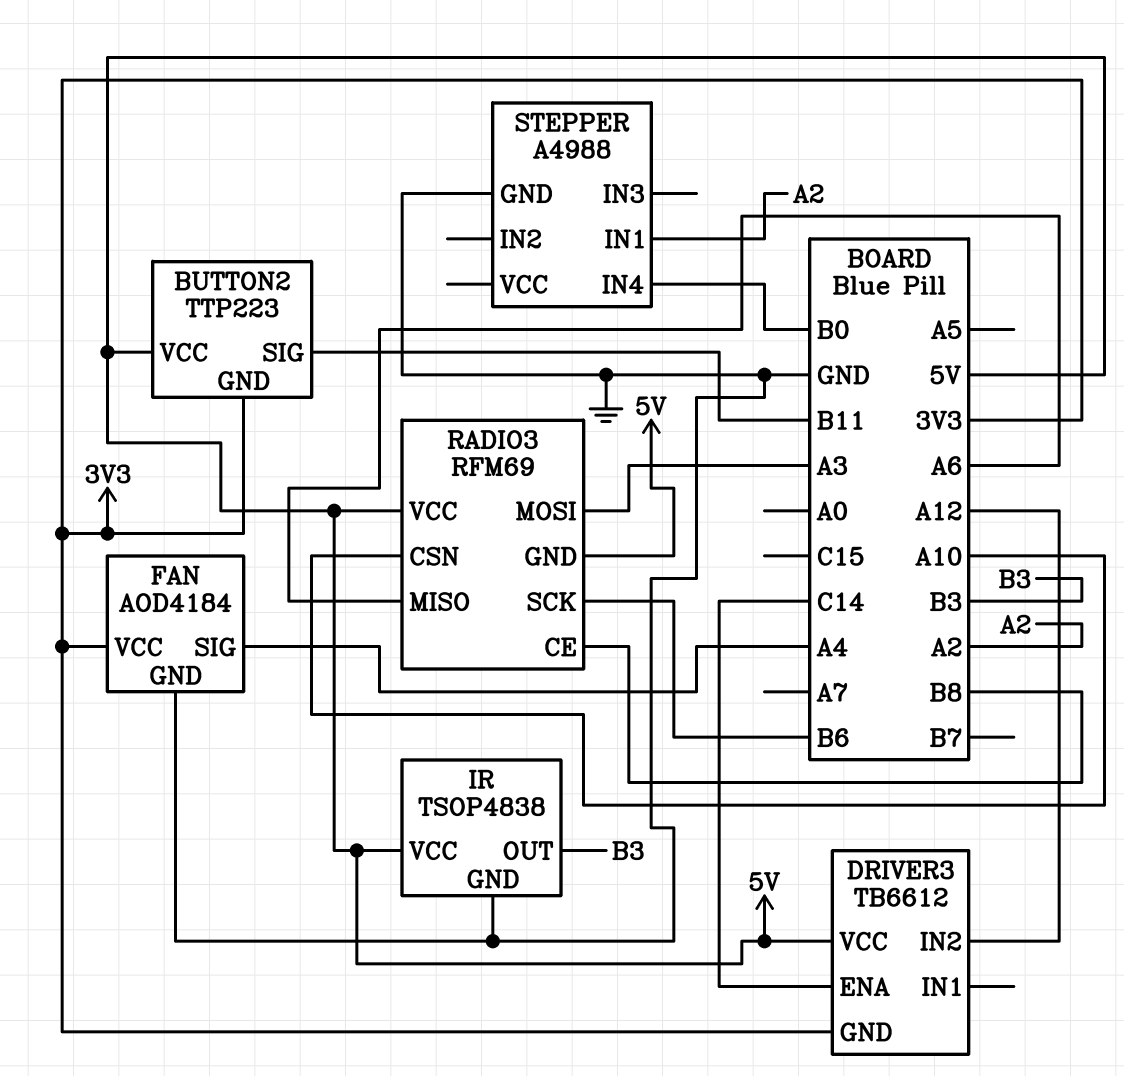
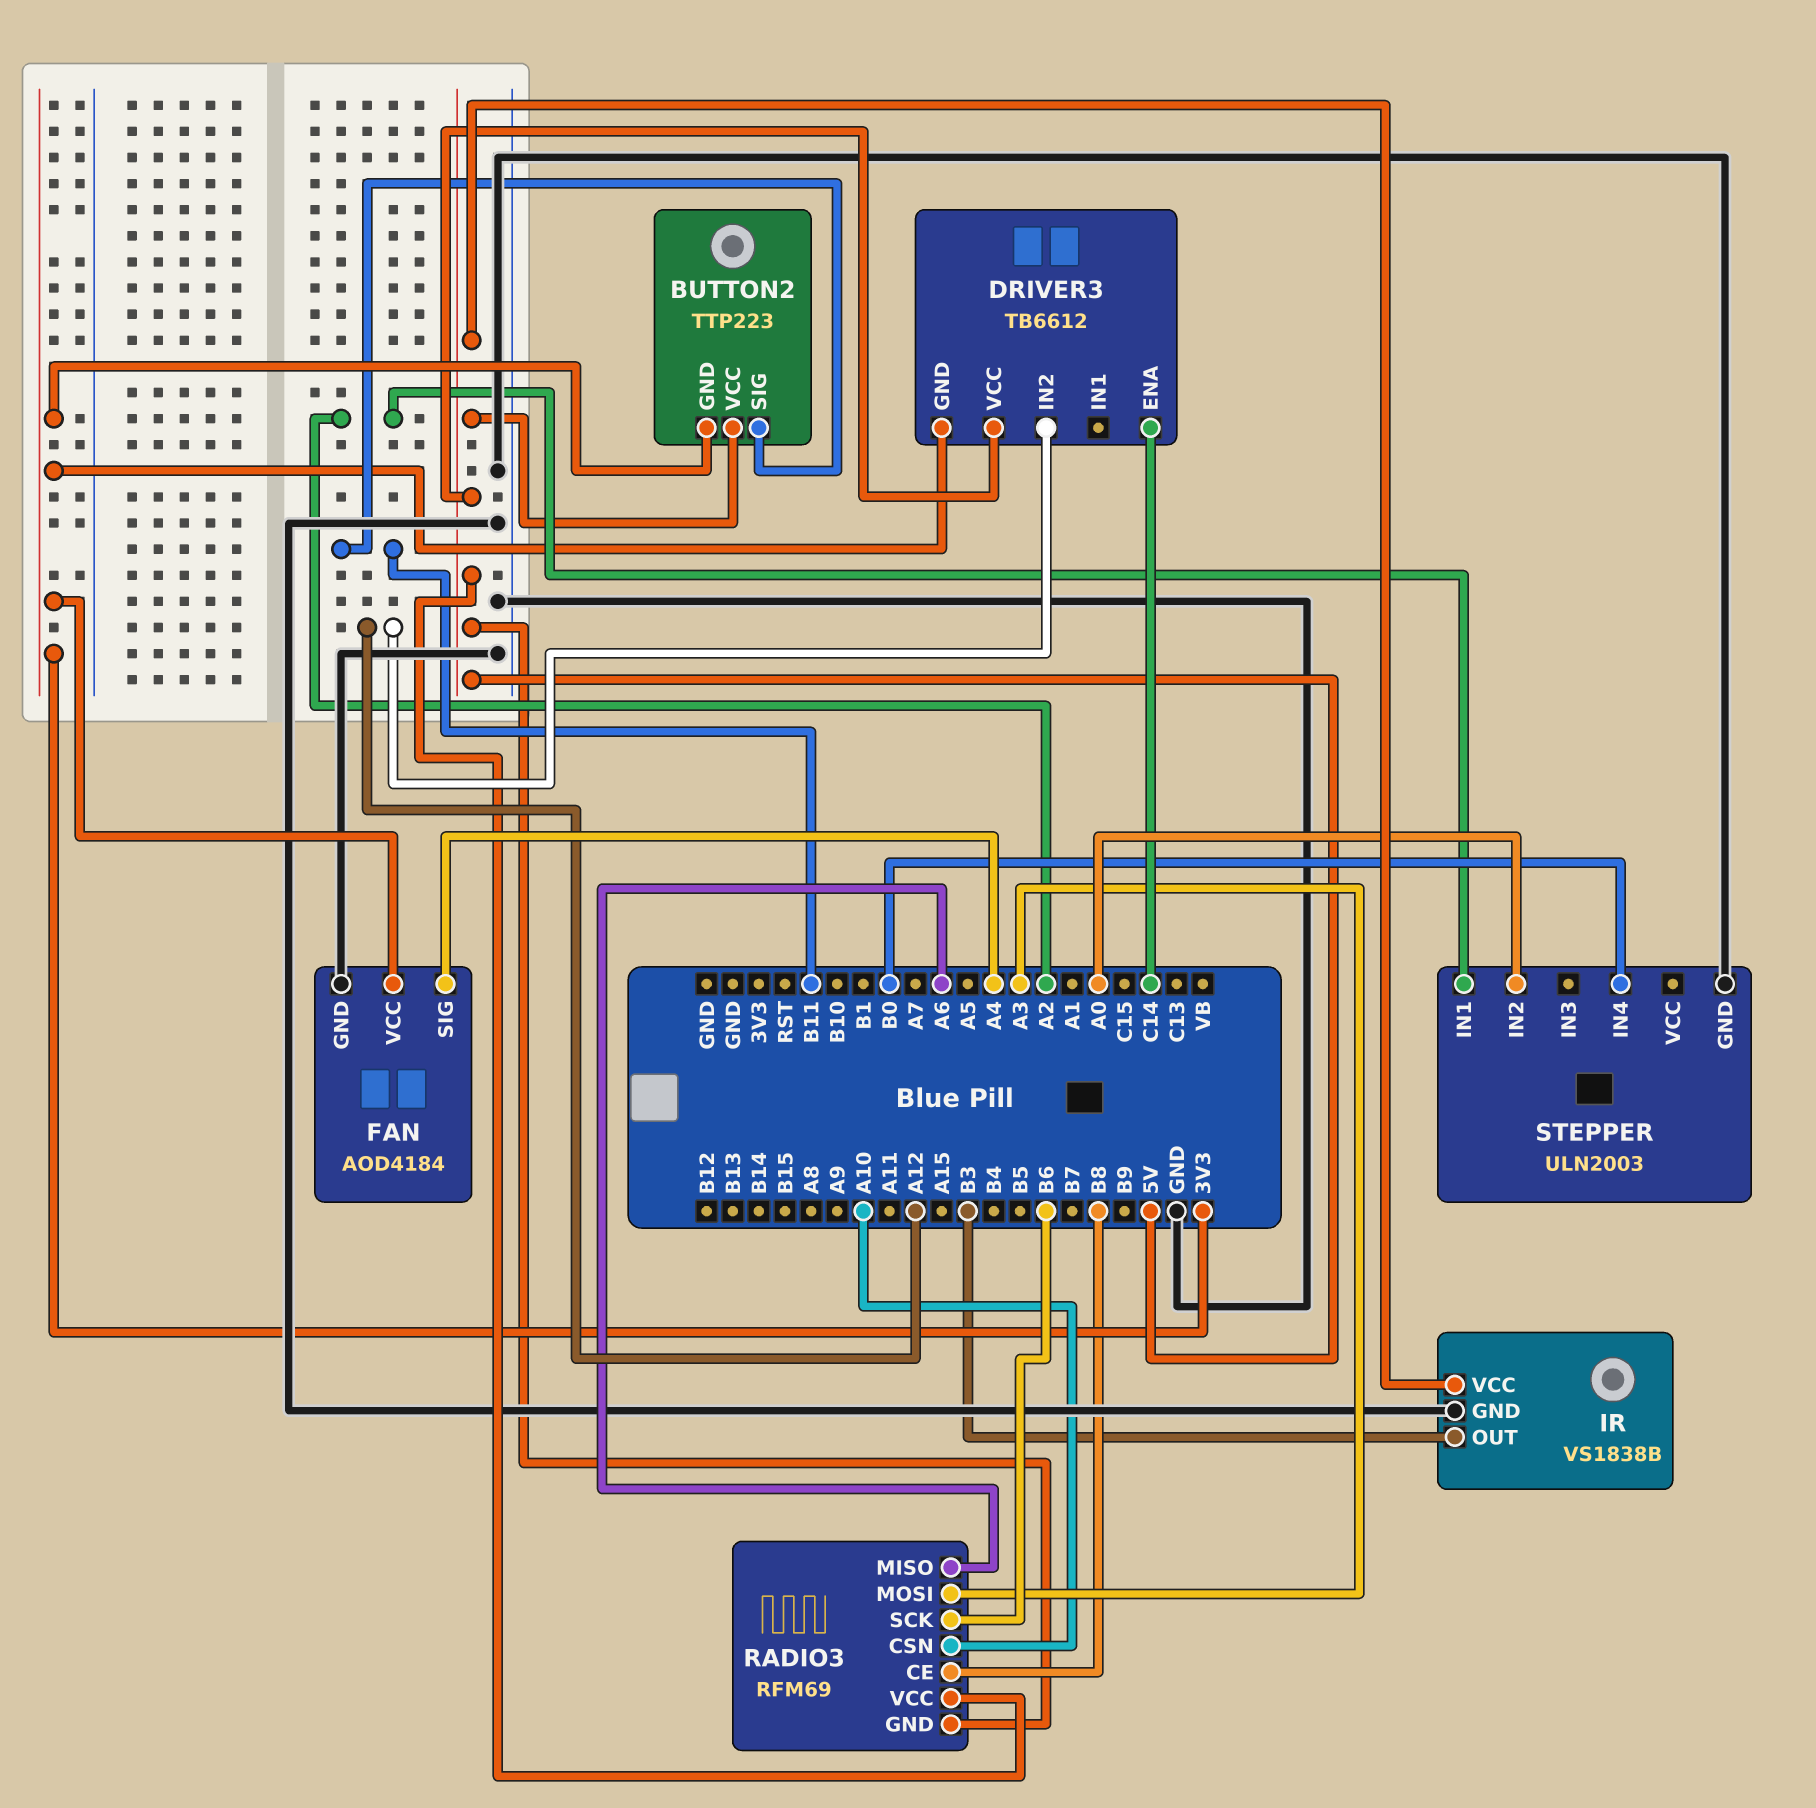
IR: TSOP4838 -> VS1838B
STEPPER: A4988 -> ULN2003
STEPPER pin IN2: none -> A0

